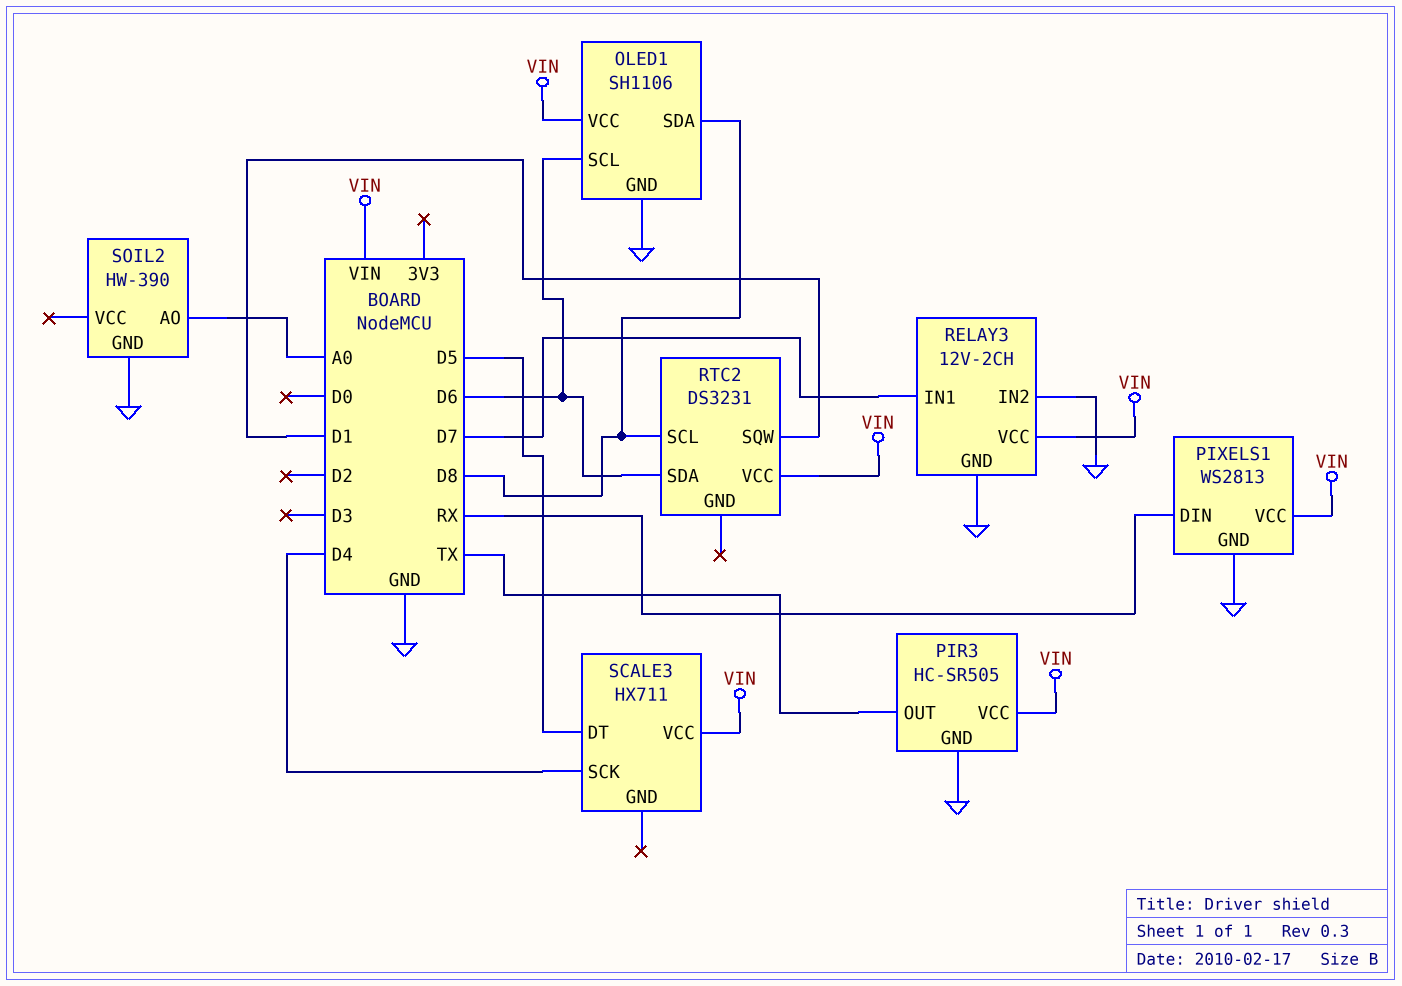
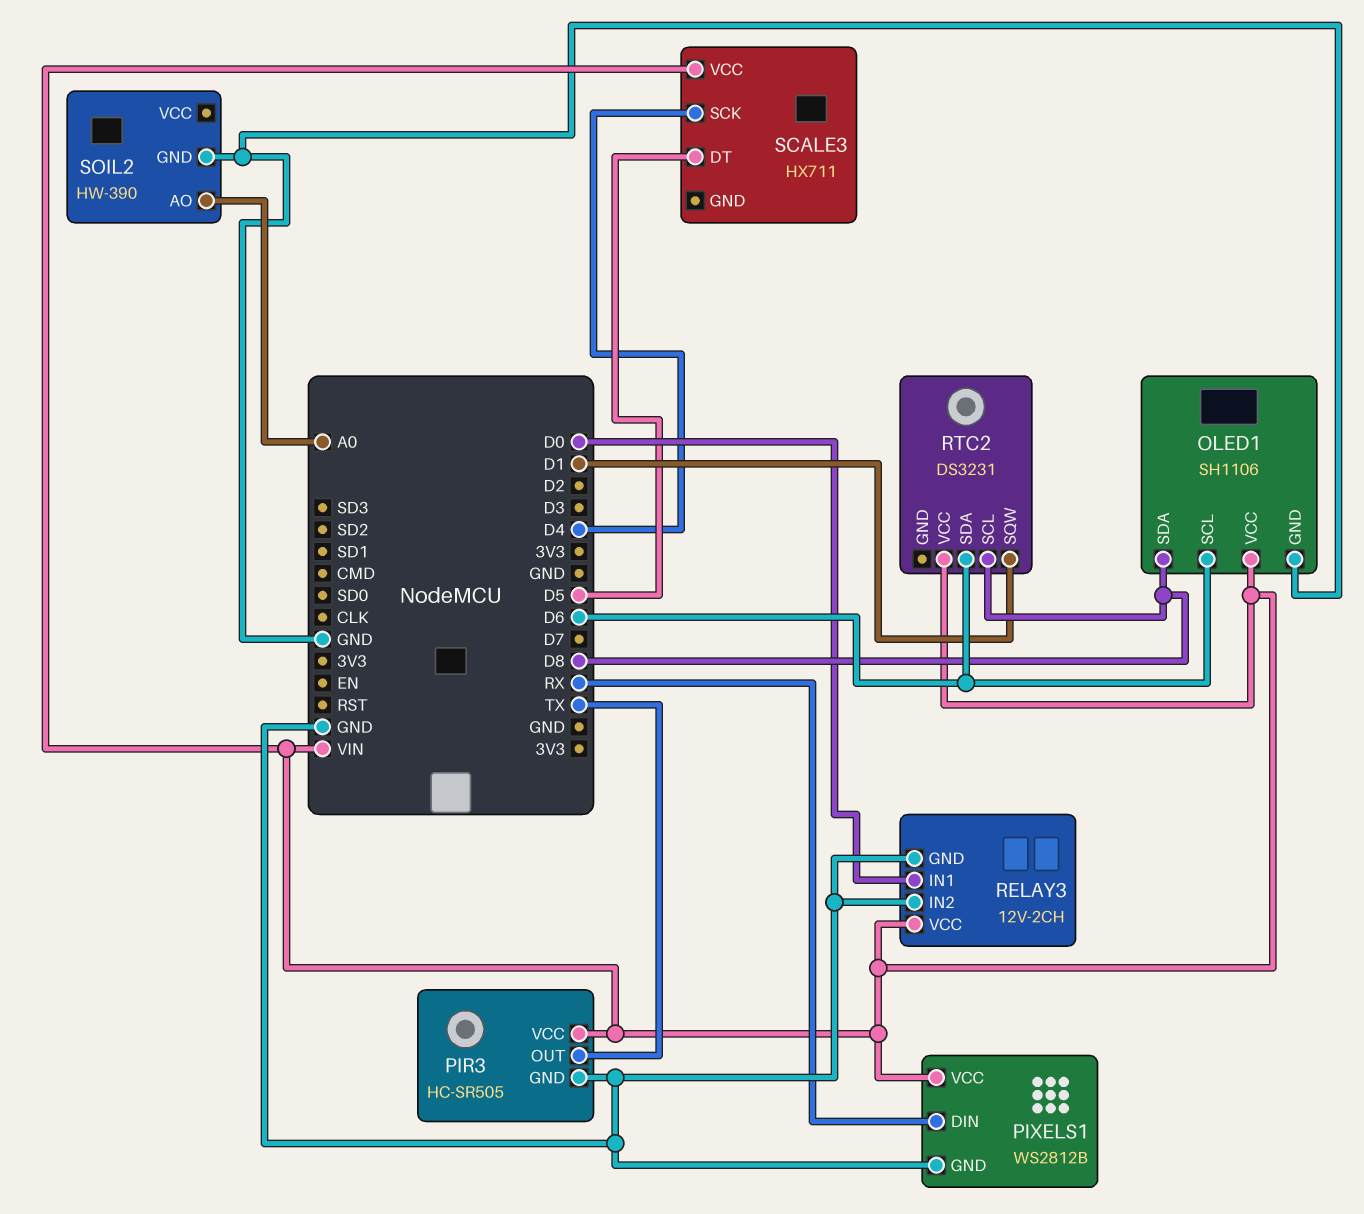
PIXELS1: WS2813 -> WS2812B
RELAY3 pin IN1: D7 -> D0

